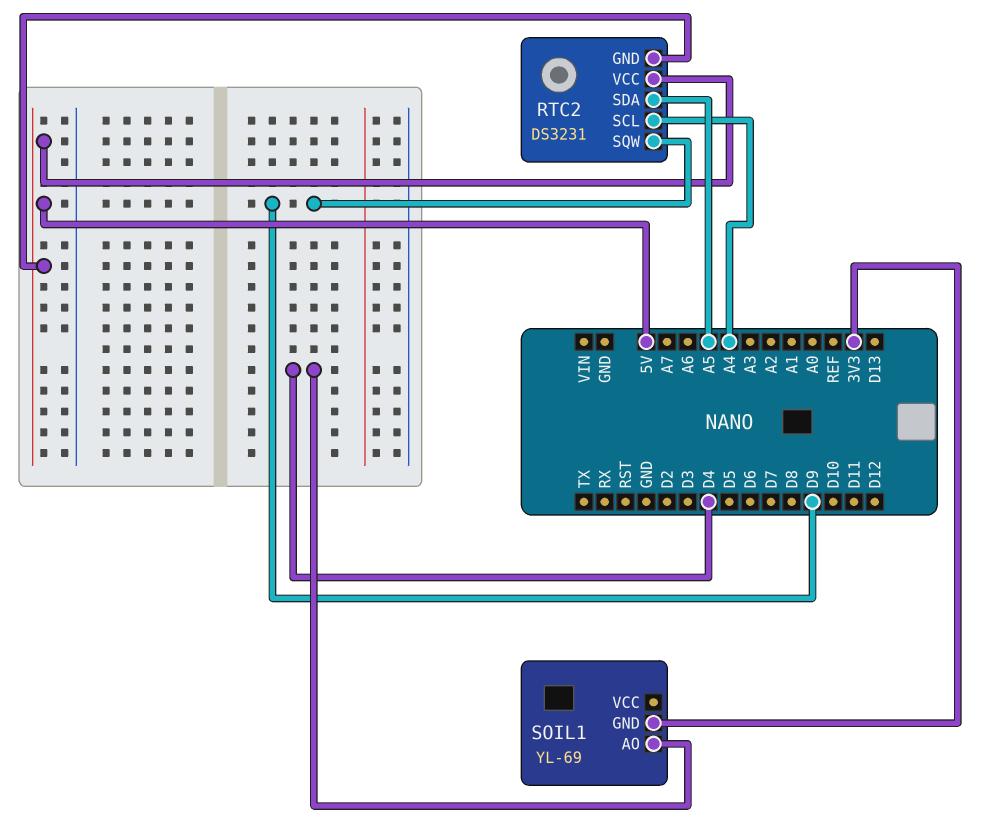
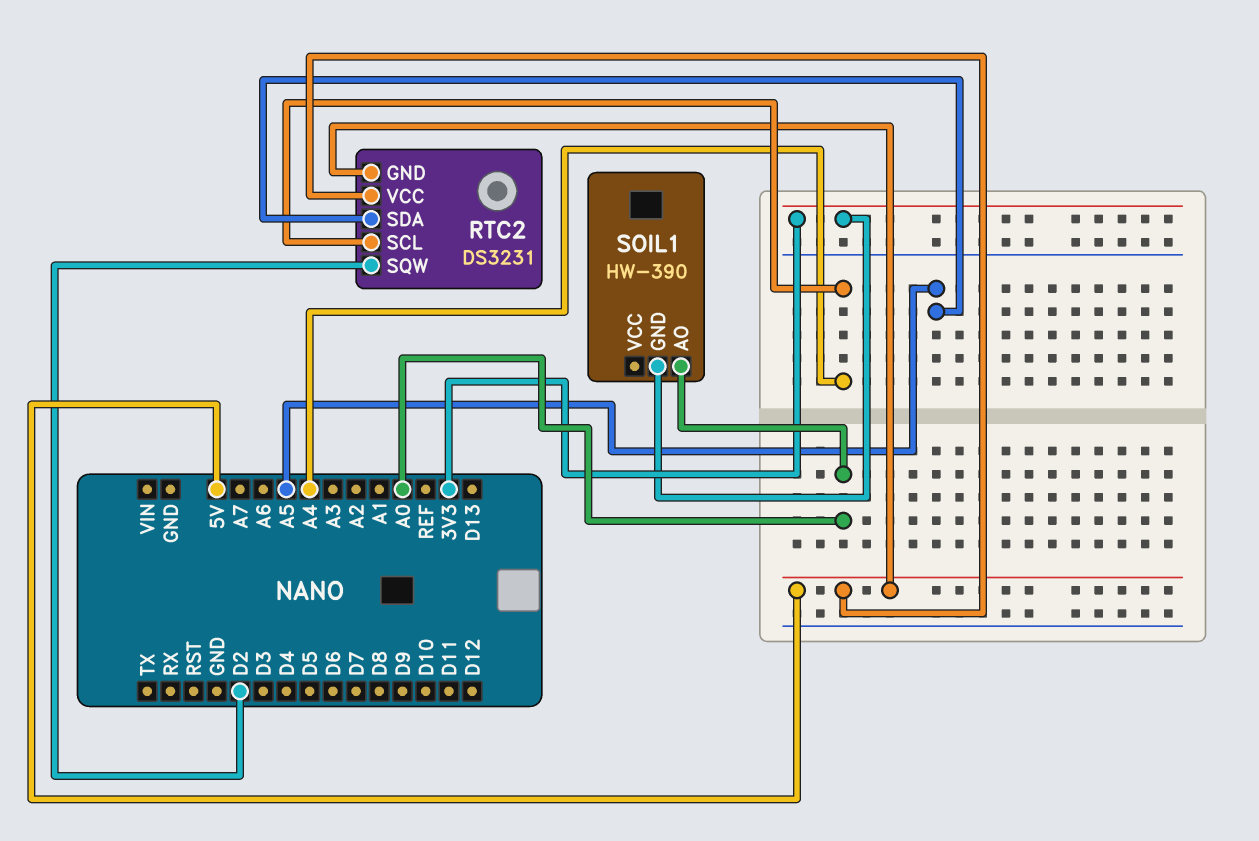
RTC2 pin SQW: D9 -> D2
SOIL1: YL-69 -> HW-390
SOIL1 pin AO: D4 -> A0

